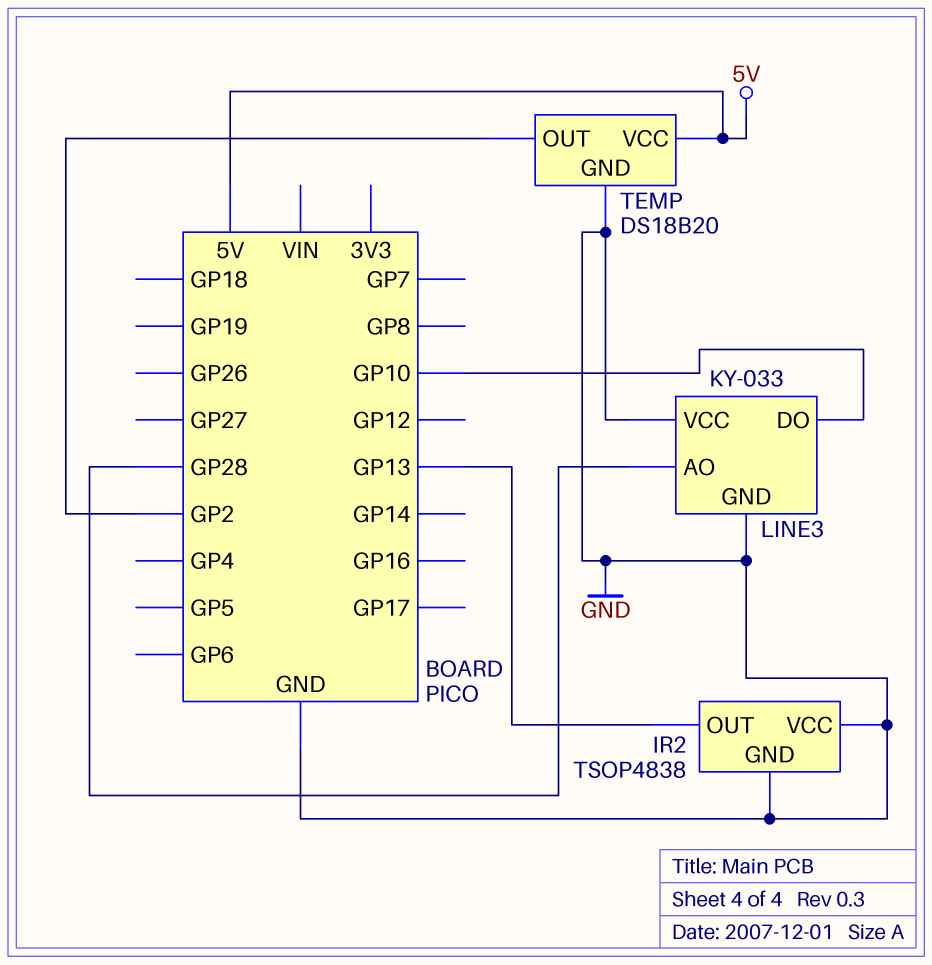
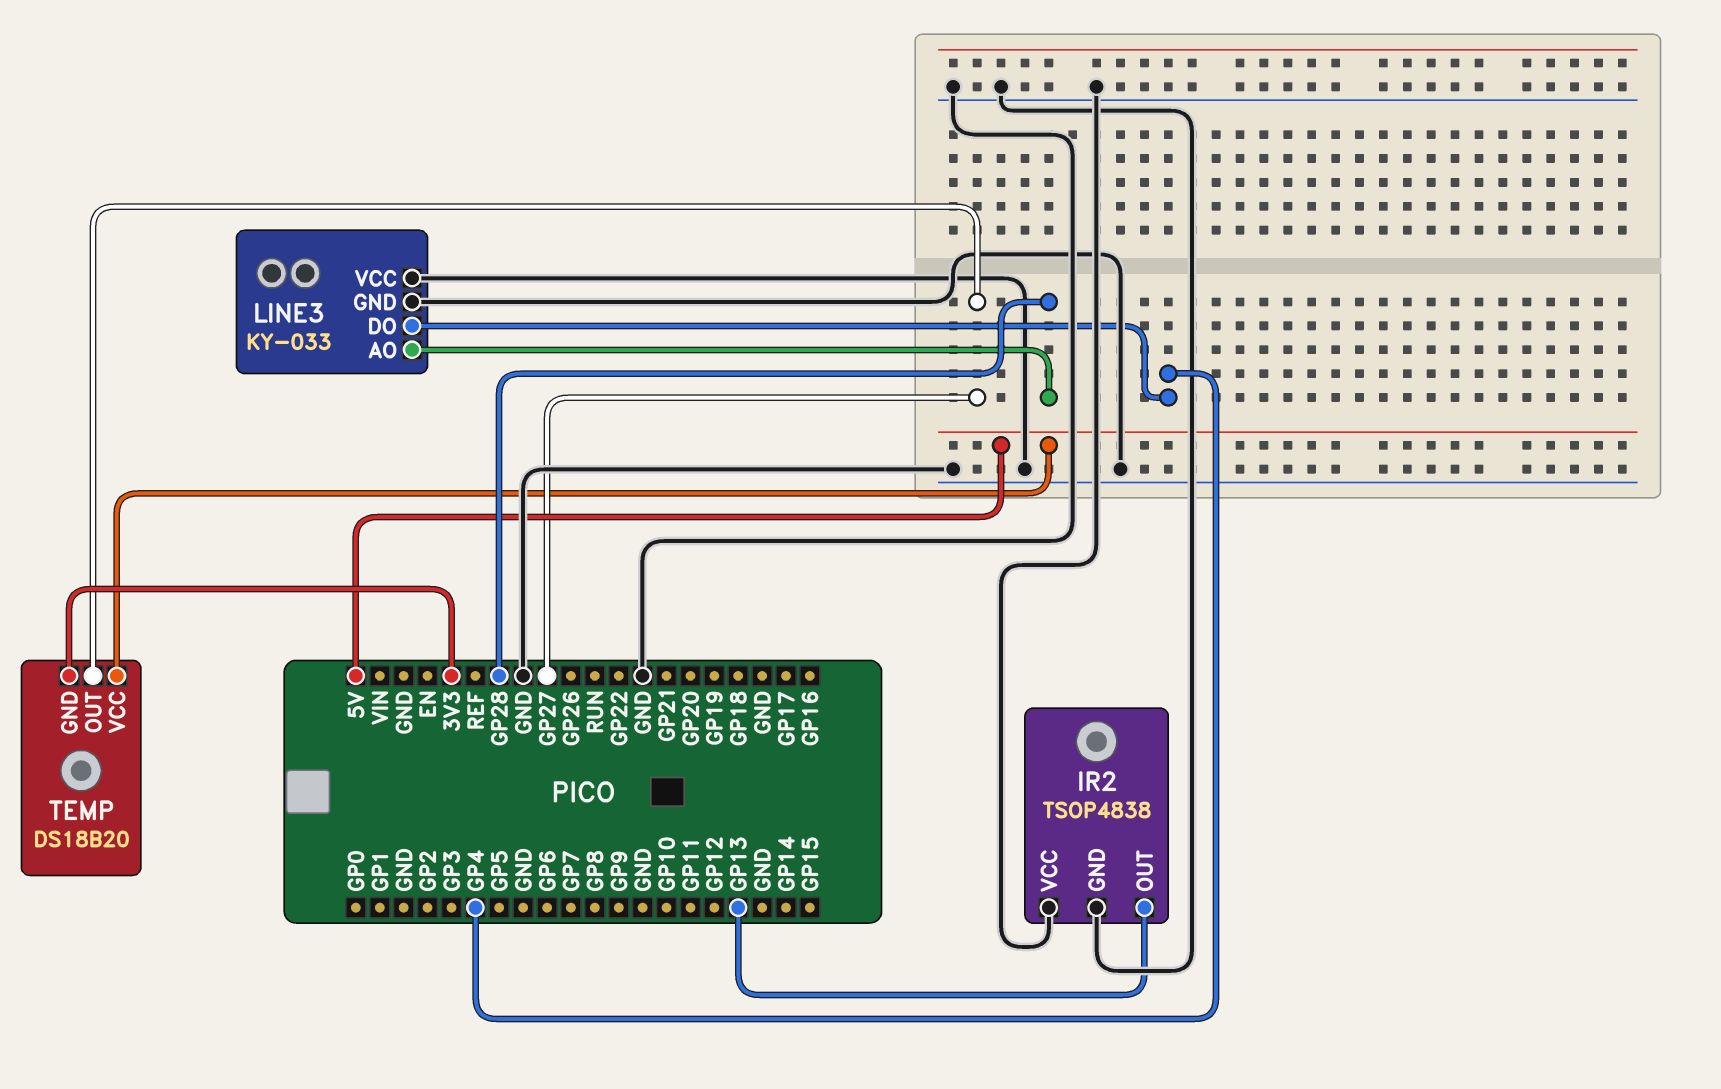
LINE3 pin DO: GP10 -> GP4
TEMP pin GND: GND -> 3V3
TEMP pin OUT: GP2 -> GP27

